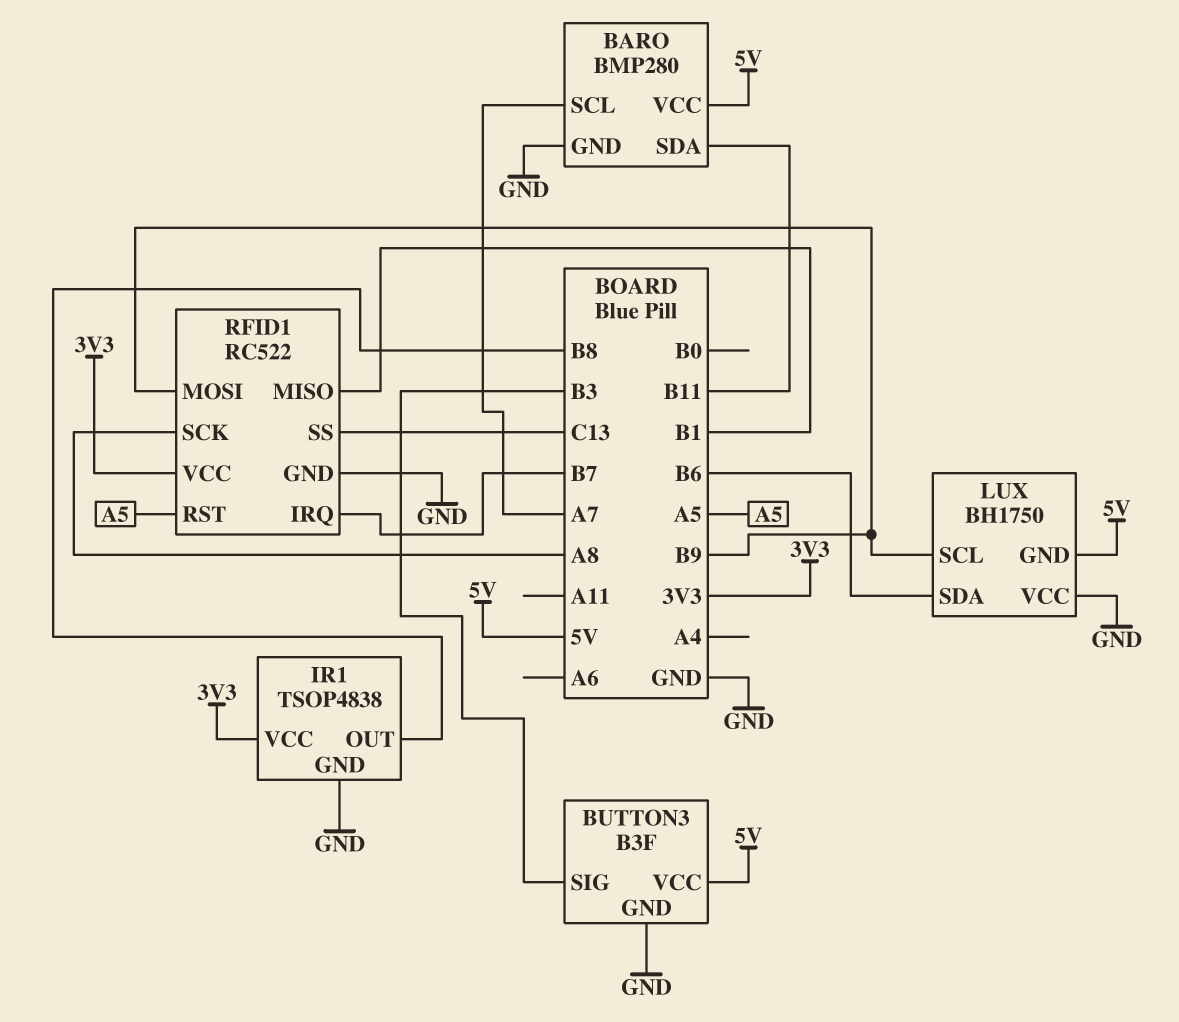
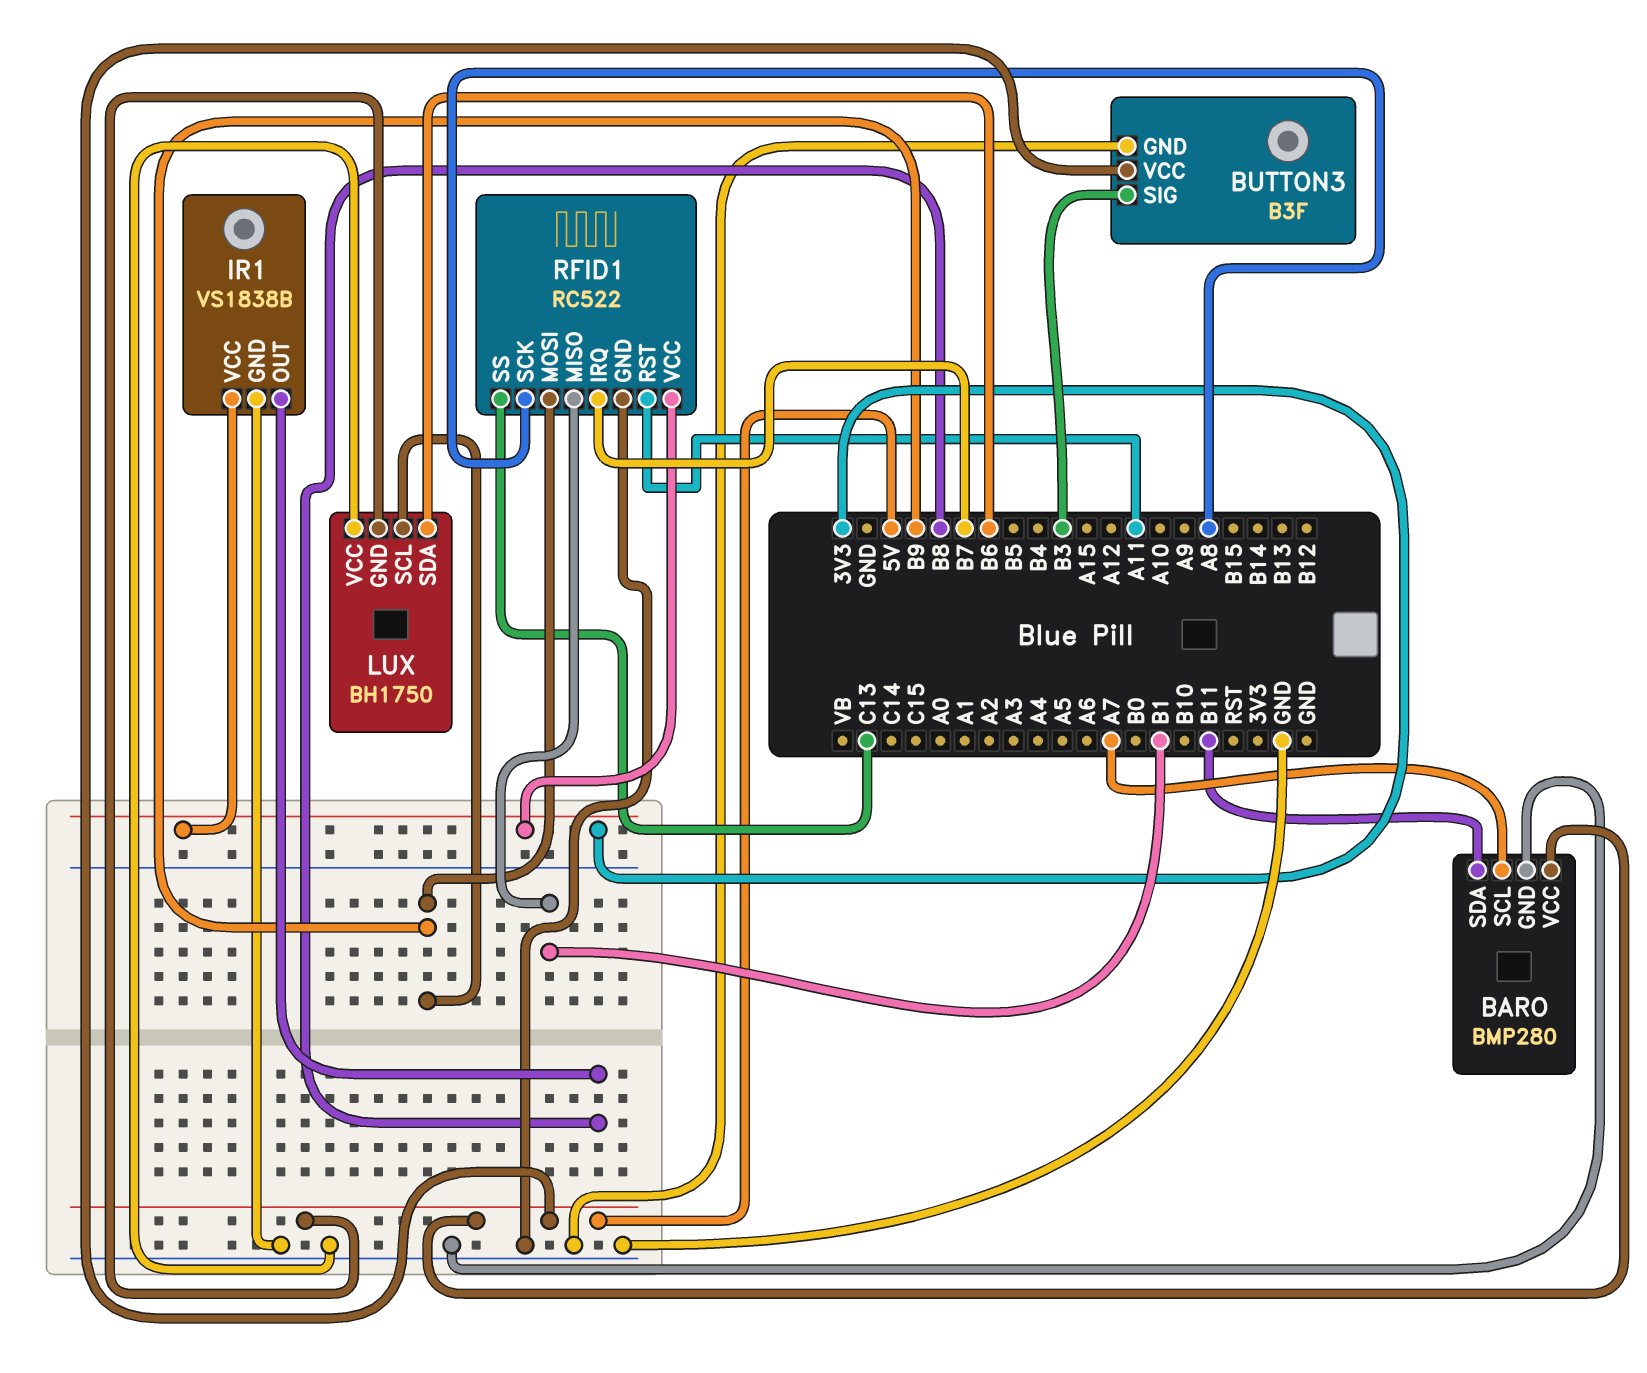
IR1: TSOP4838 -> VS1838B
RFID1 pin RST: A5 -> A11

